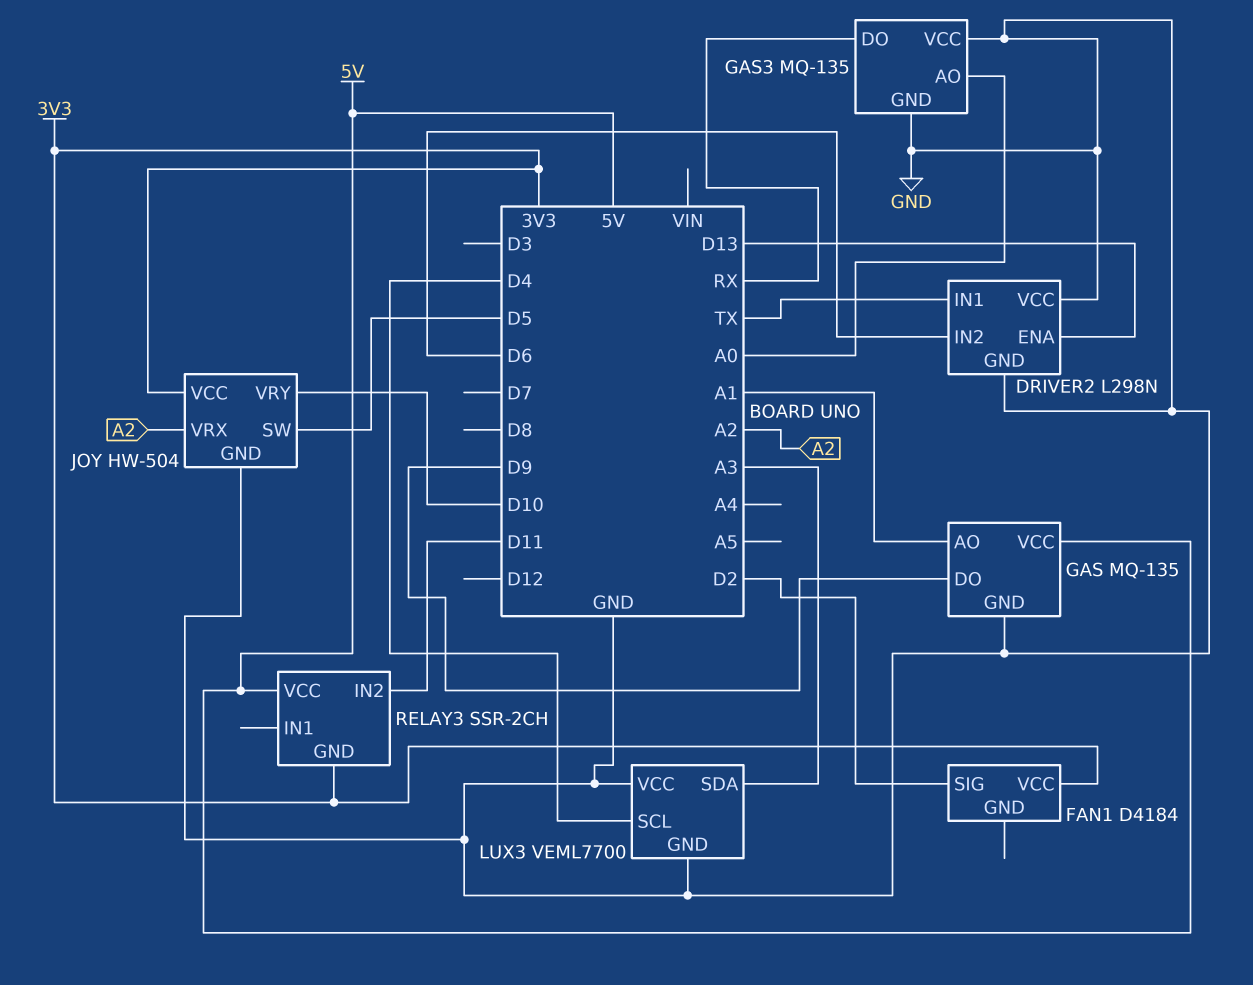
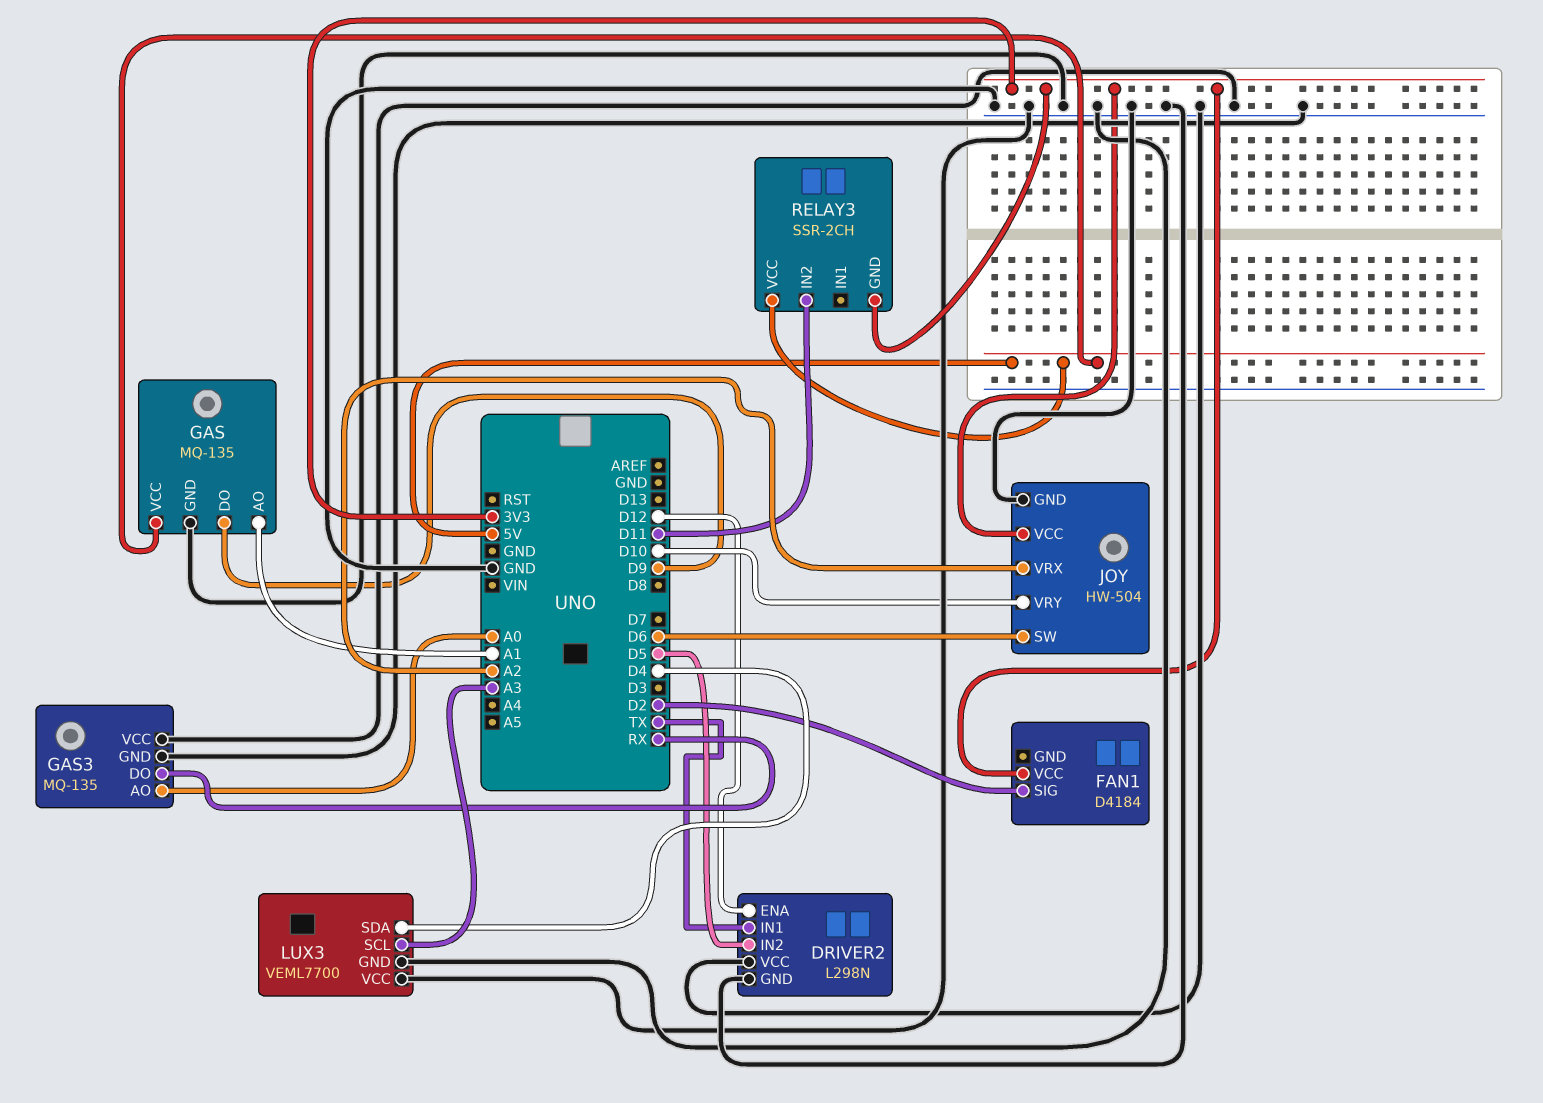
DRIVER2 pin ENA: D13 -> D12
DRIVER2 pin IN2: D6 -> D5
JOY pin SW: D5 -> D6
LUX3 pin SCL: D4 -> A3
LUX3 pin SDA: A3 -> D4

